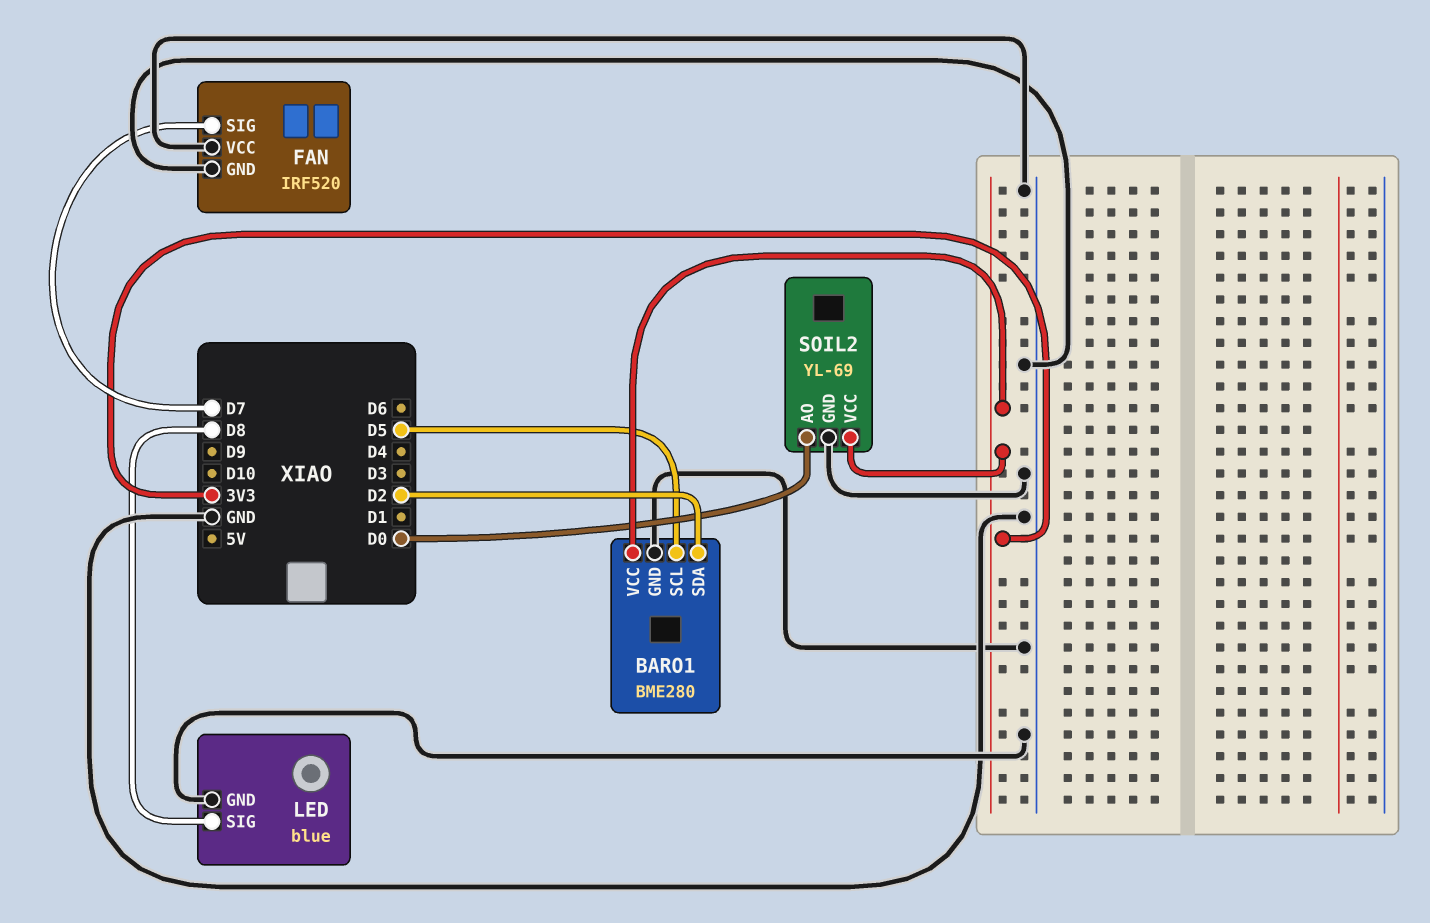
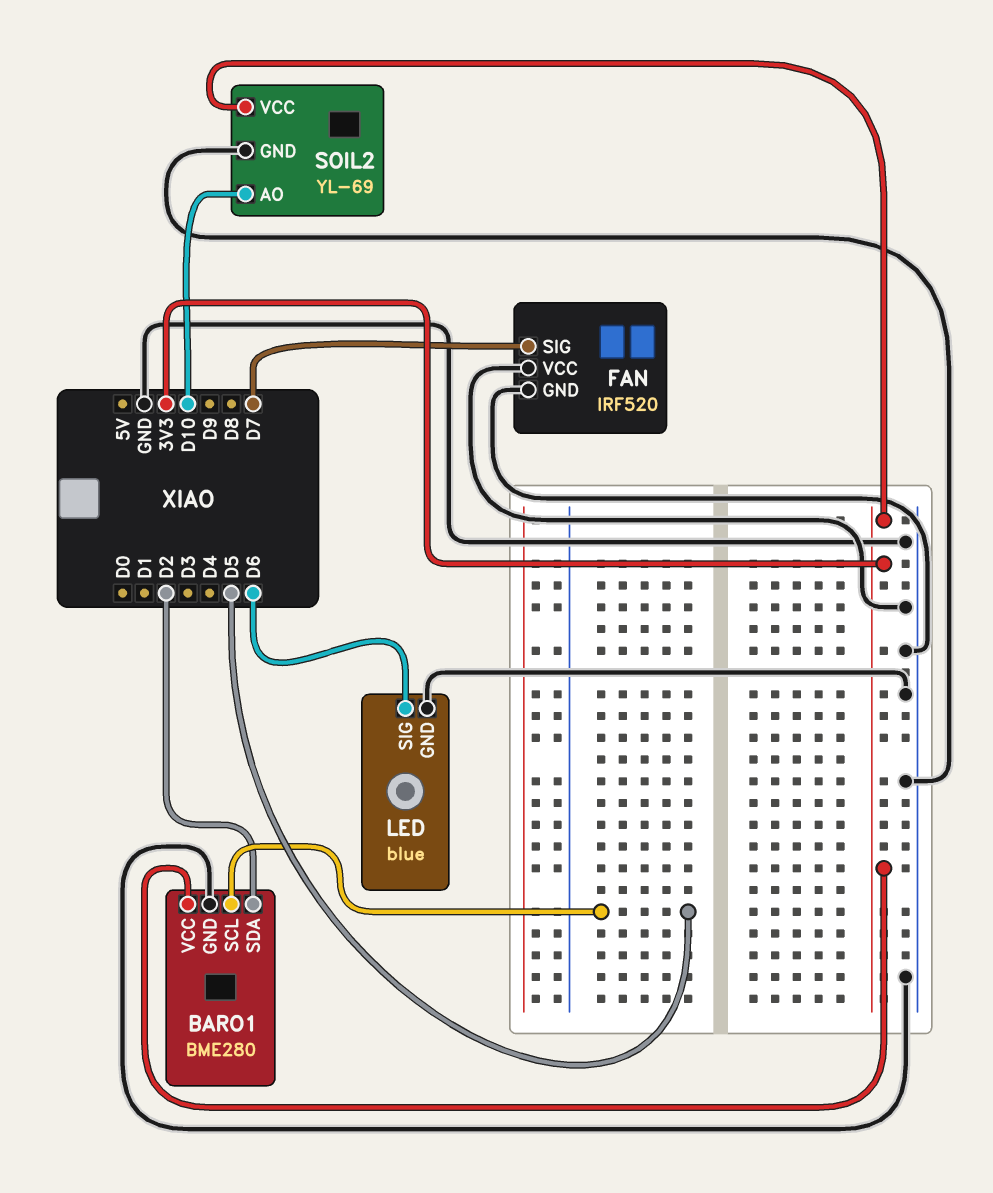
LED pin SIG: D8 -> D6
SOIL2 pin AO: D0 -> D10

